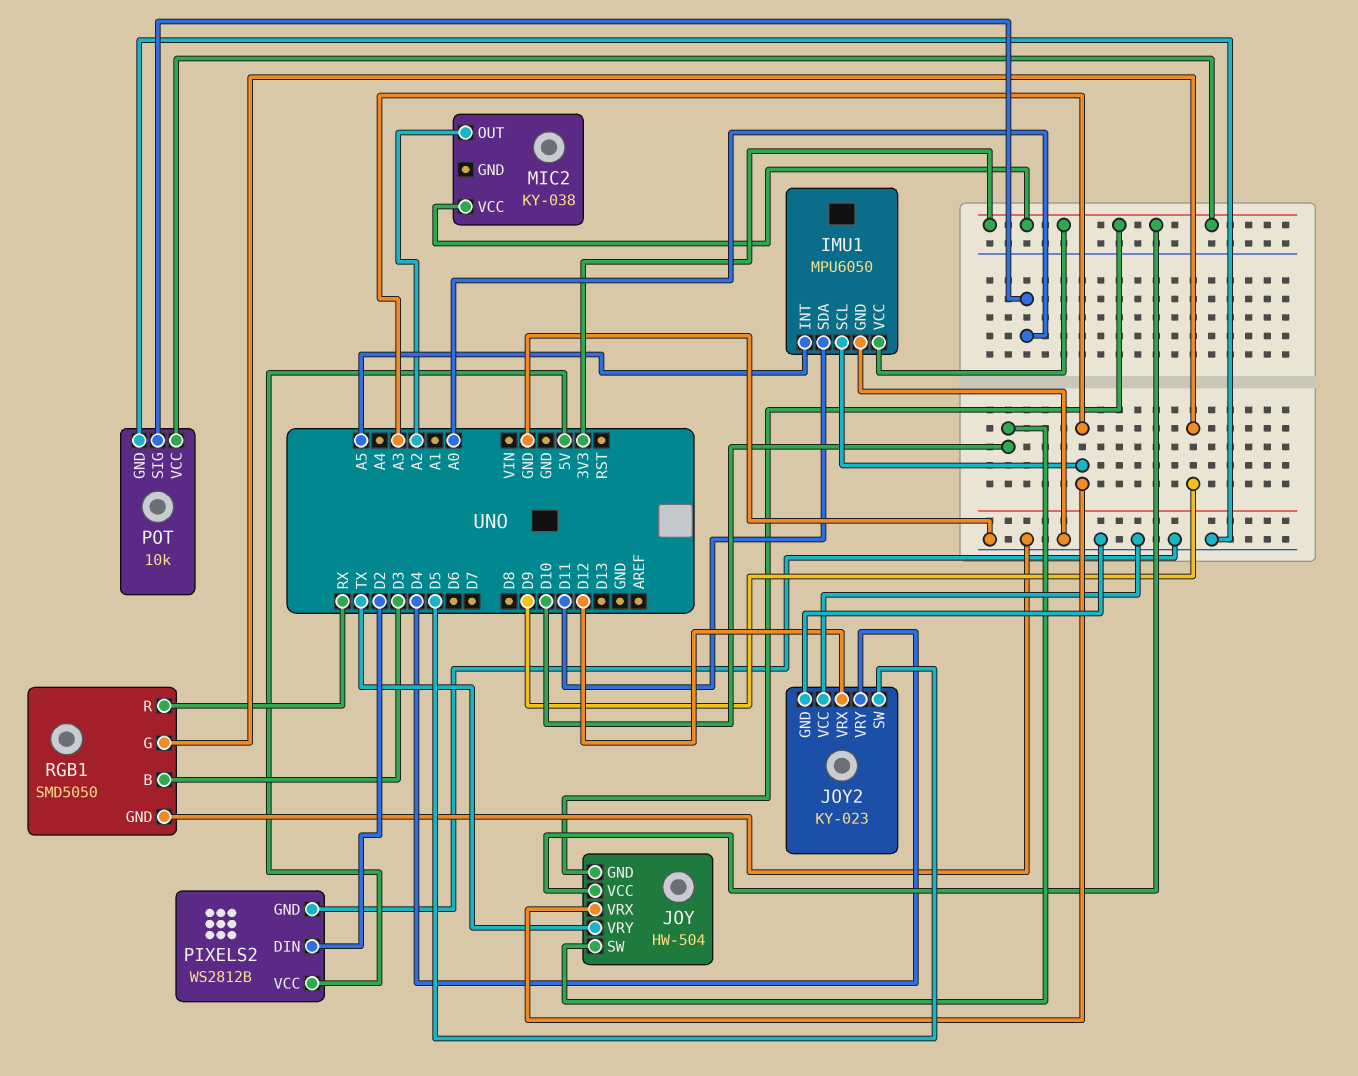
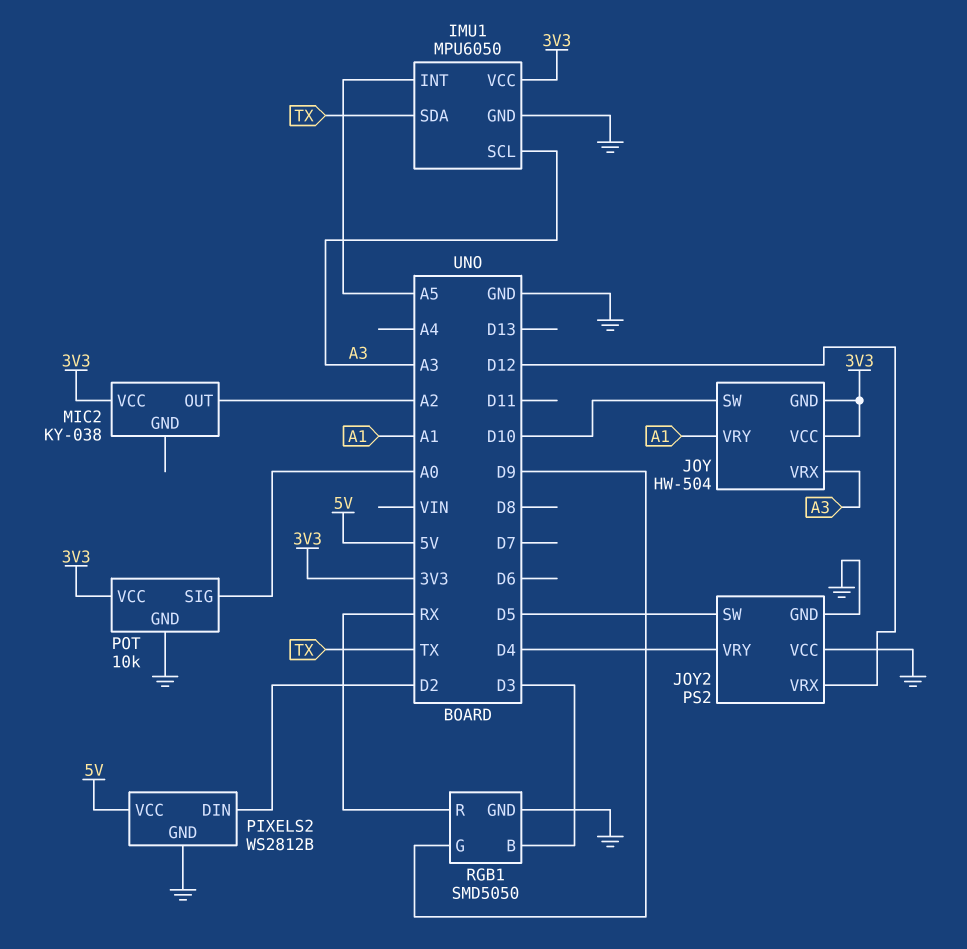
IMU1 pin SDA: D11 -> TX
JOY pin VRY: TX -> A1
JOY2: KY-023 -> PS2

